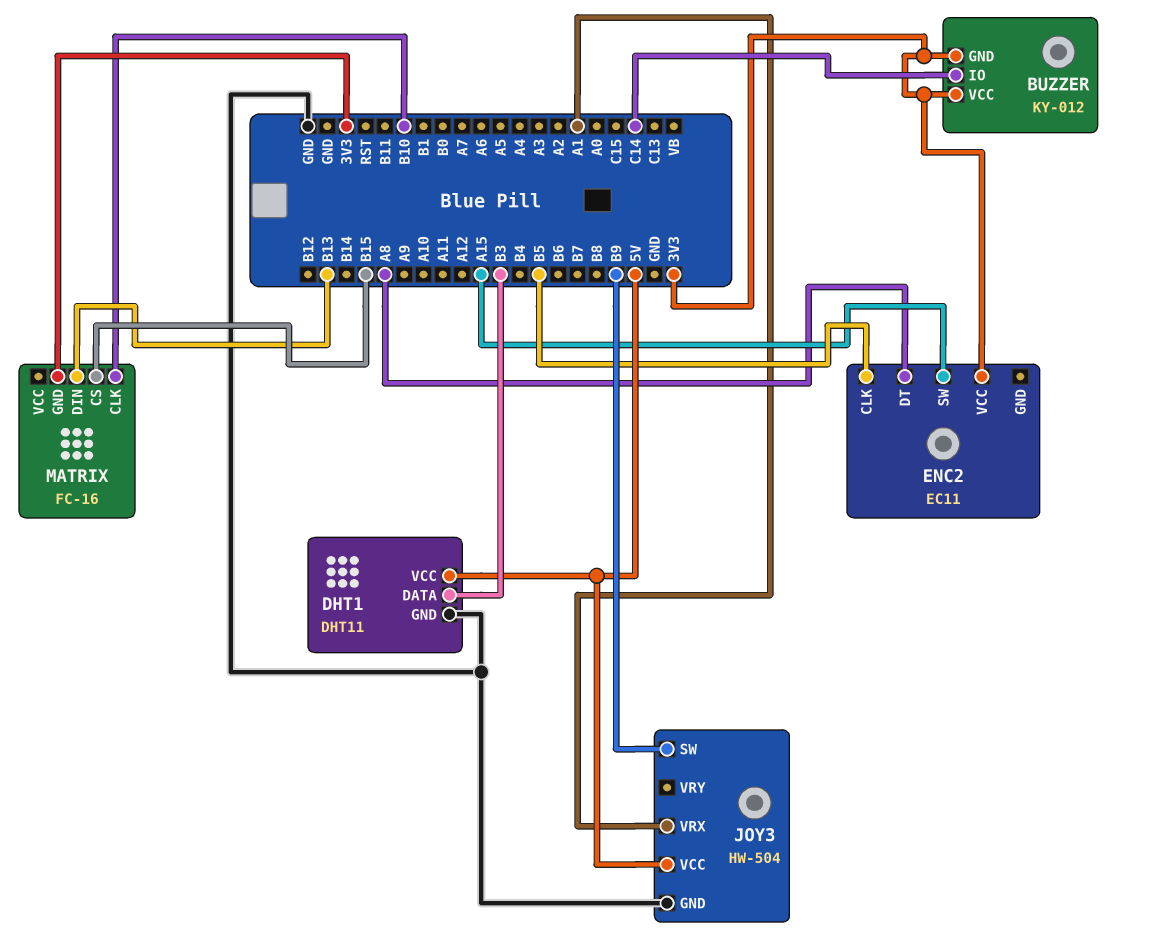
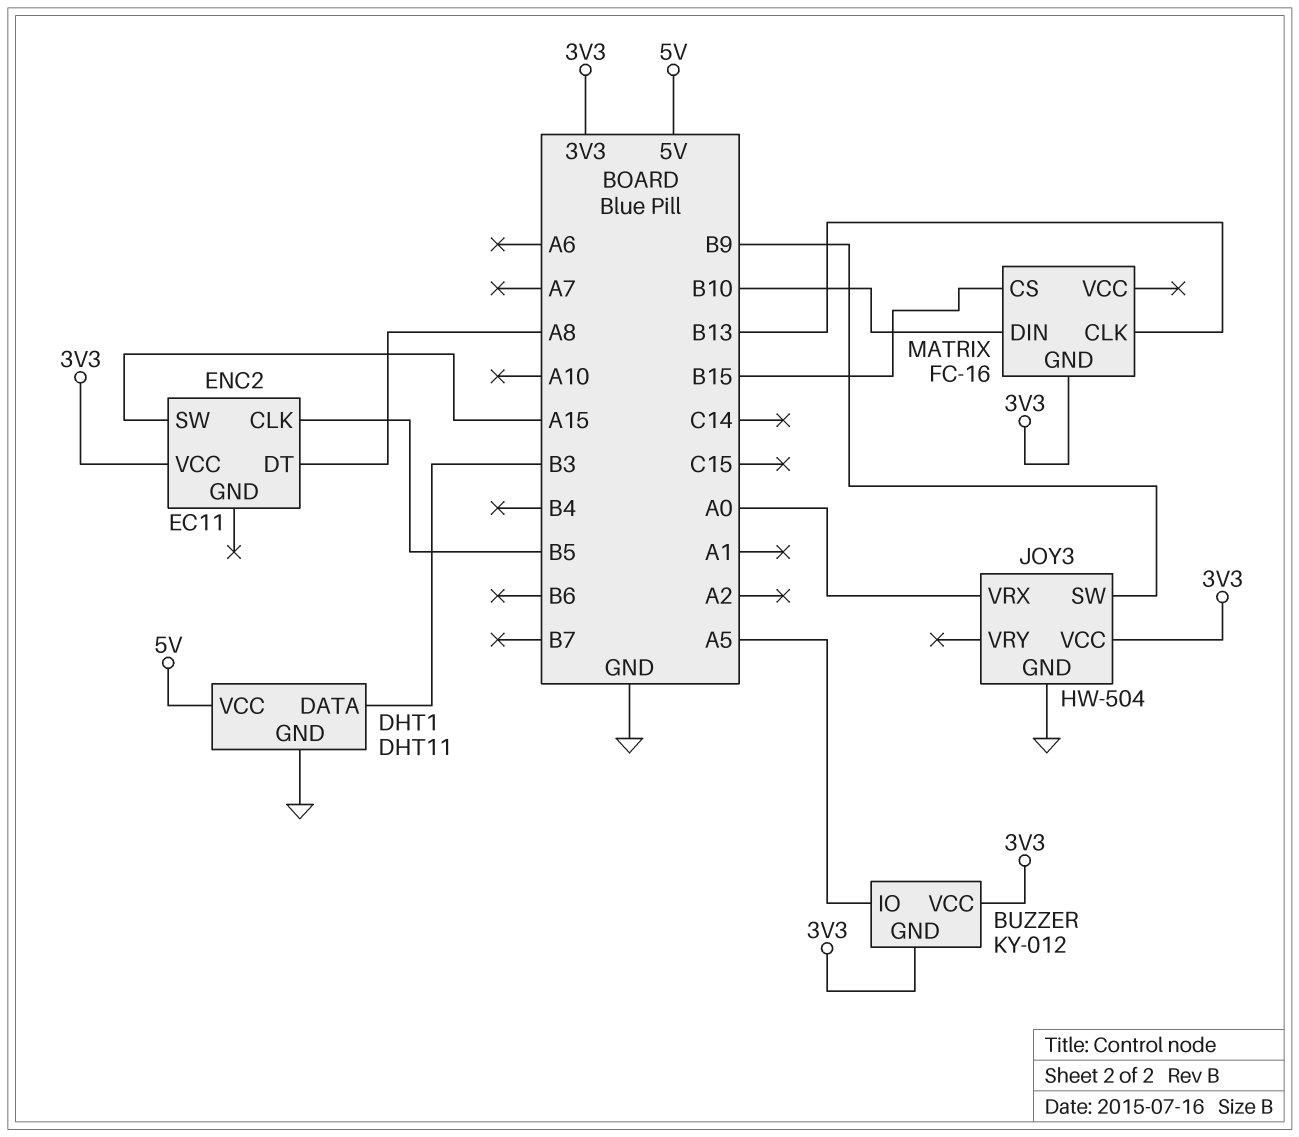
BUZZER pin IO: C14 -> A5
JOY3 pin VCC: 5V -> 3V3
JOY3 pin VRX: A1 -> A0
MATRIX pin CLK: B10 -> B13
MATRIX pin DIN: B13 -> B10

